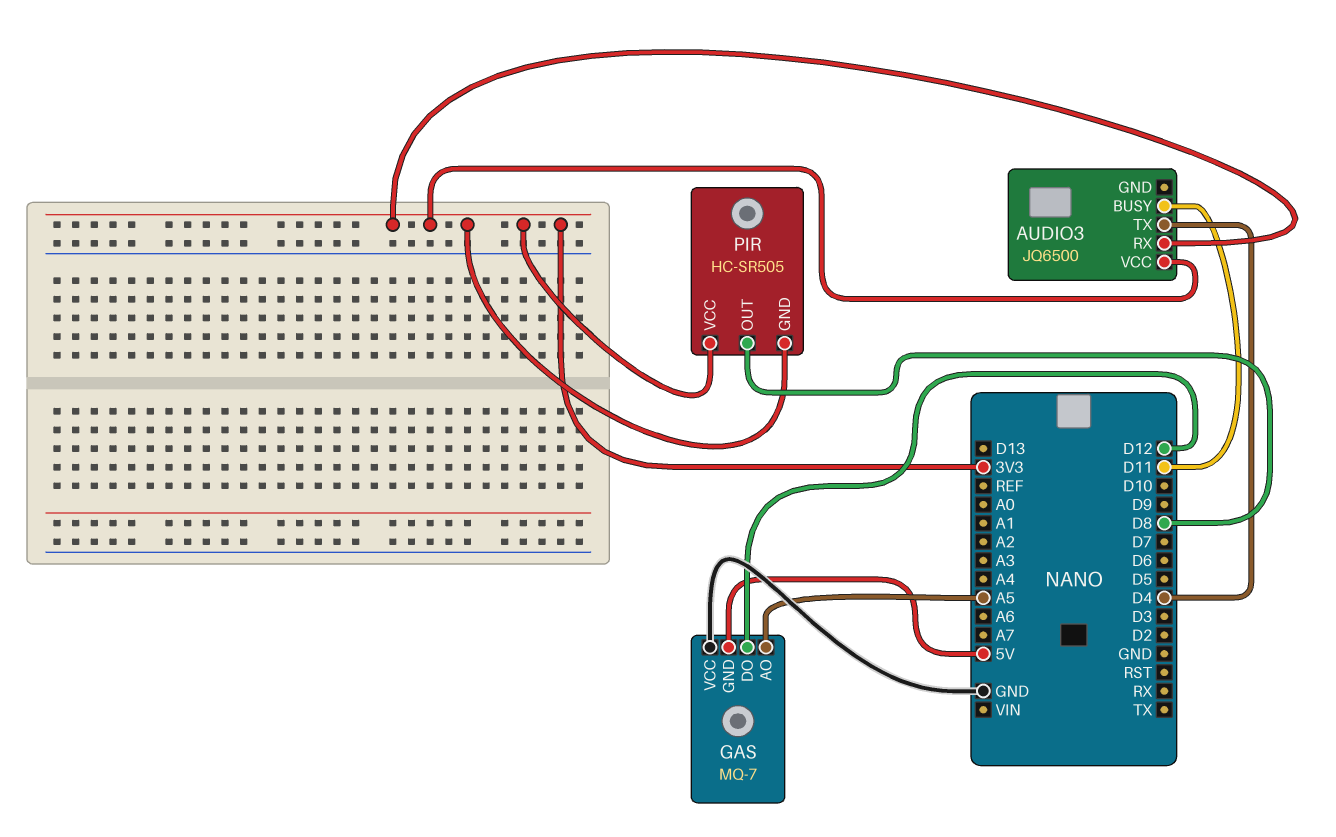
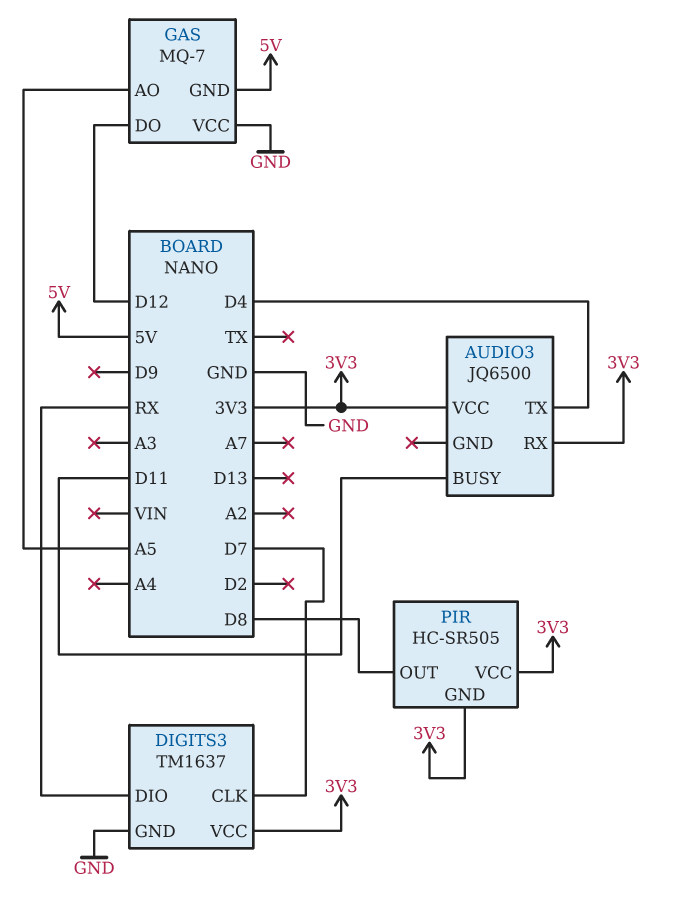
DIGITS3: none -> TM1637
DIGITS3 pin CLK: none -> D7
DIGITS3 pin DIO: none -> RX
DIGITS3 pin GND: none -> GND
DIGITS3 pin VCC: none -> 3V3

